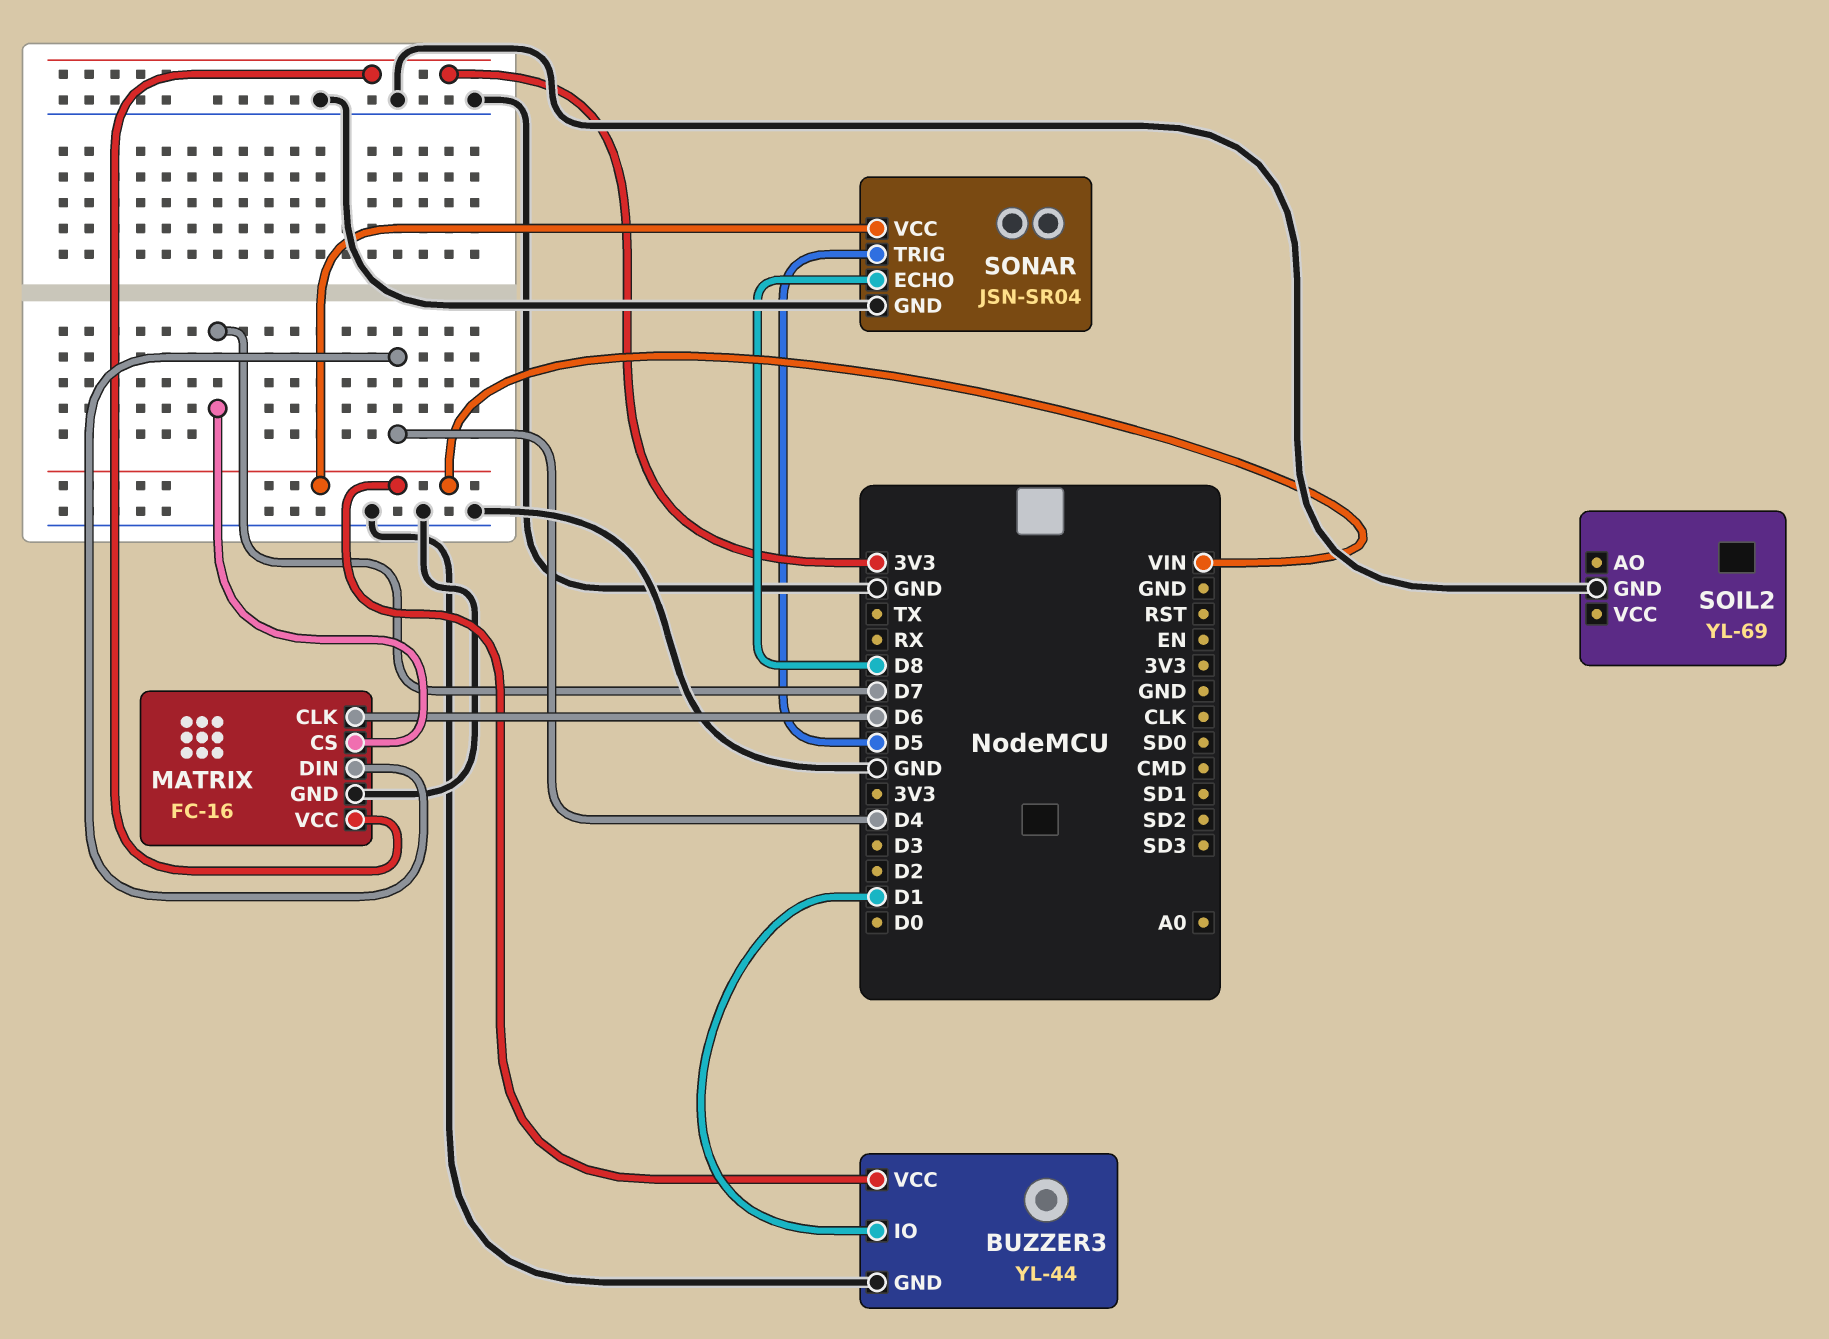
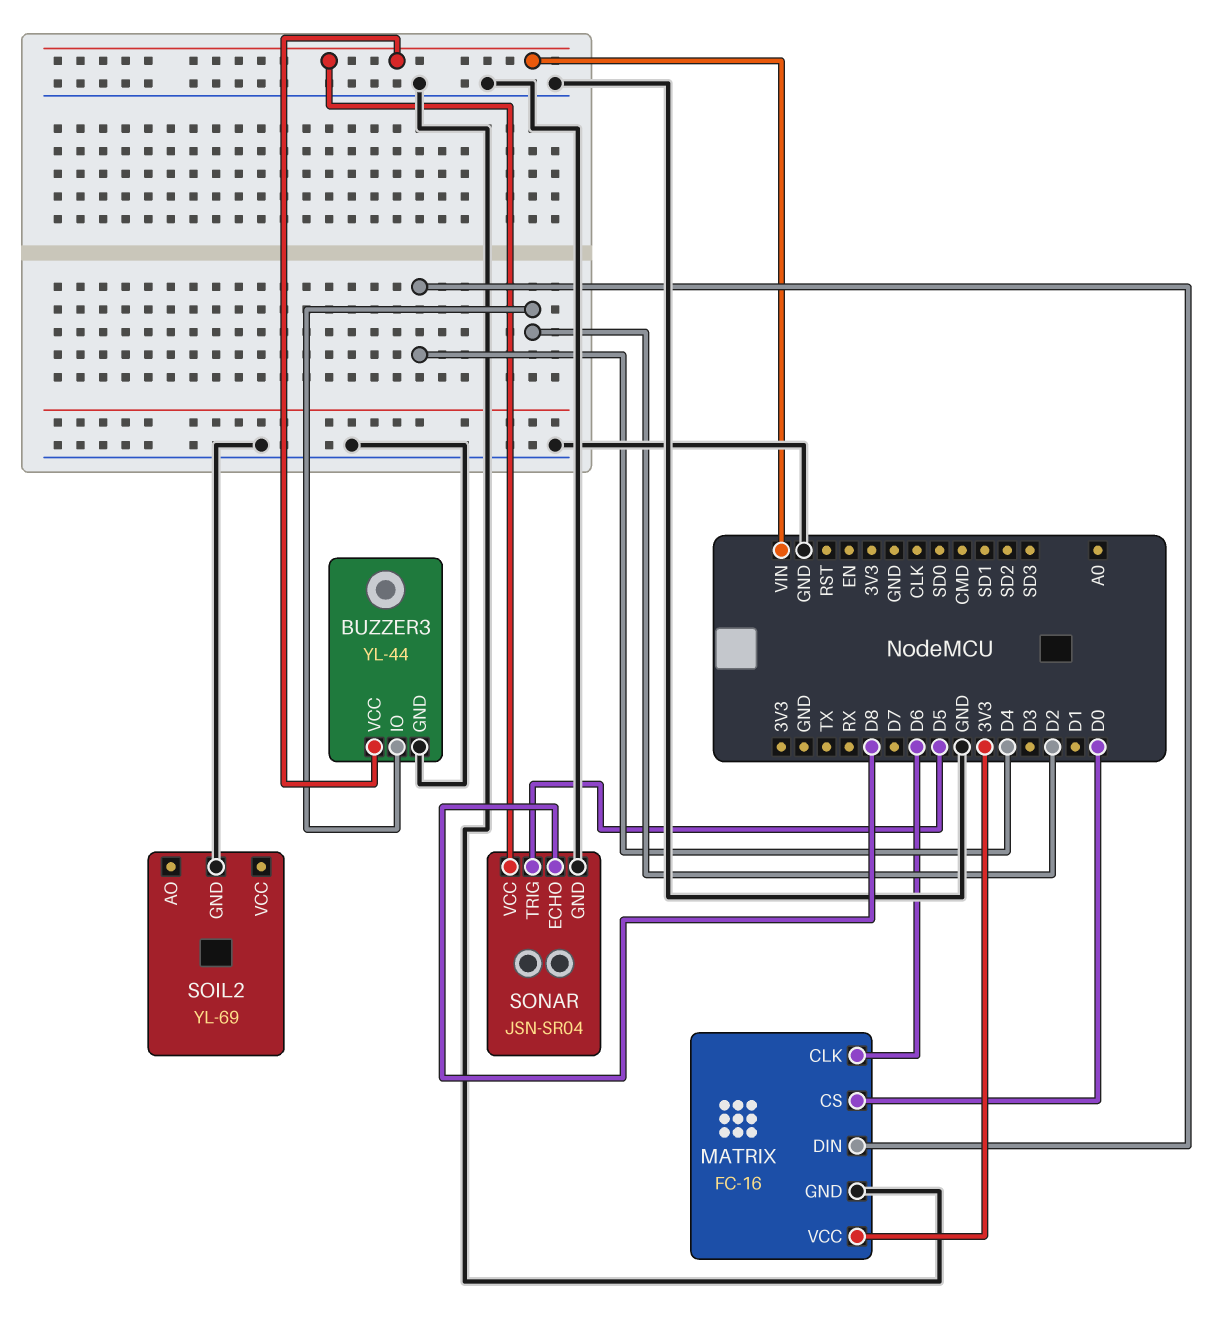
BUZZER3 pin IO: D1 -> D2
MATRIX pin CS: D7 -> D0

